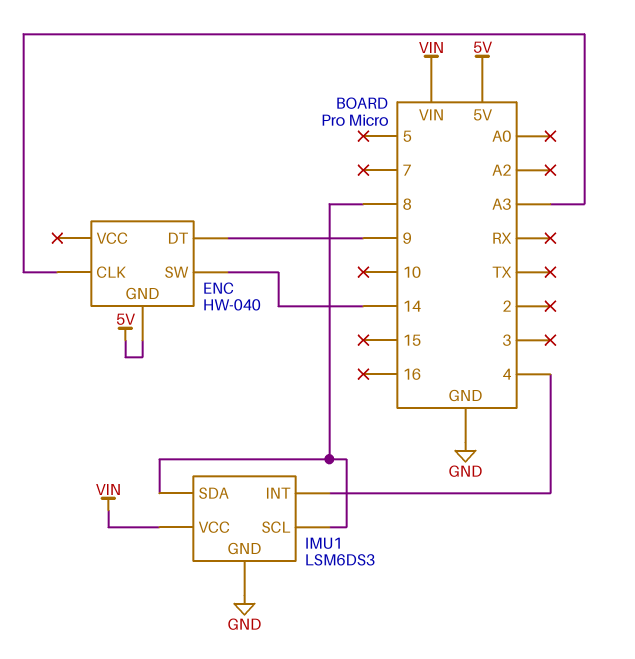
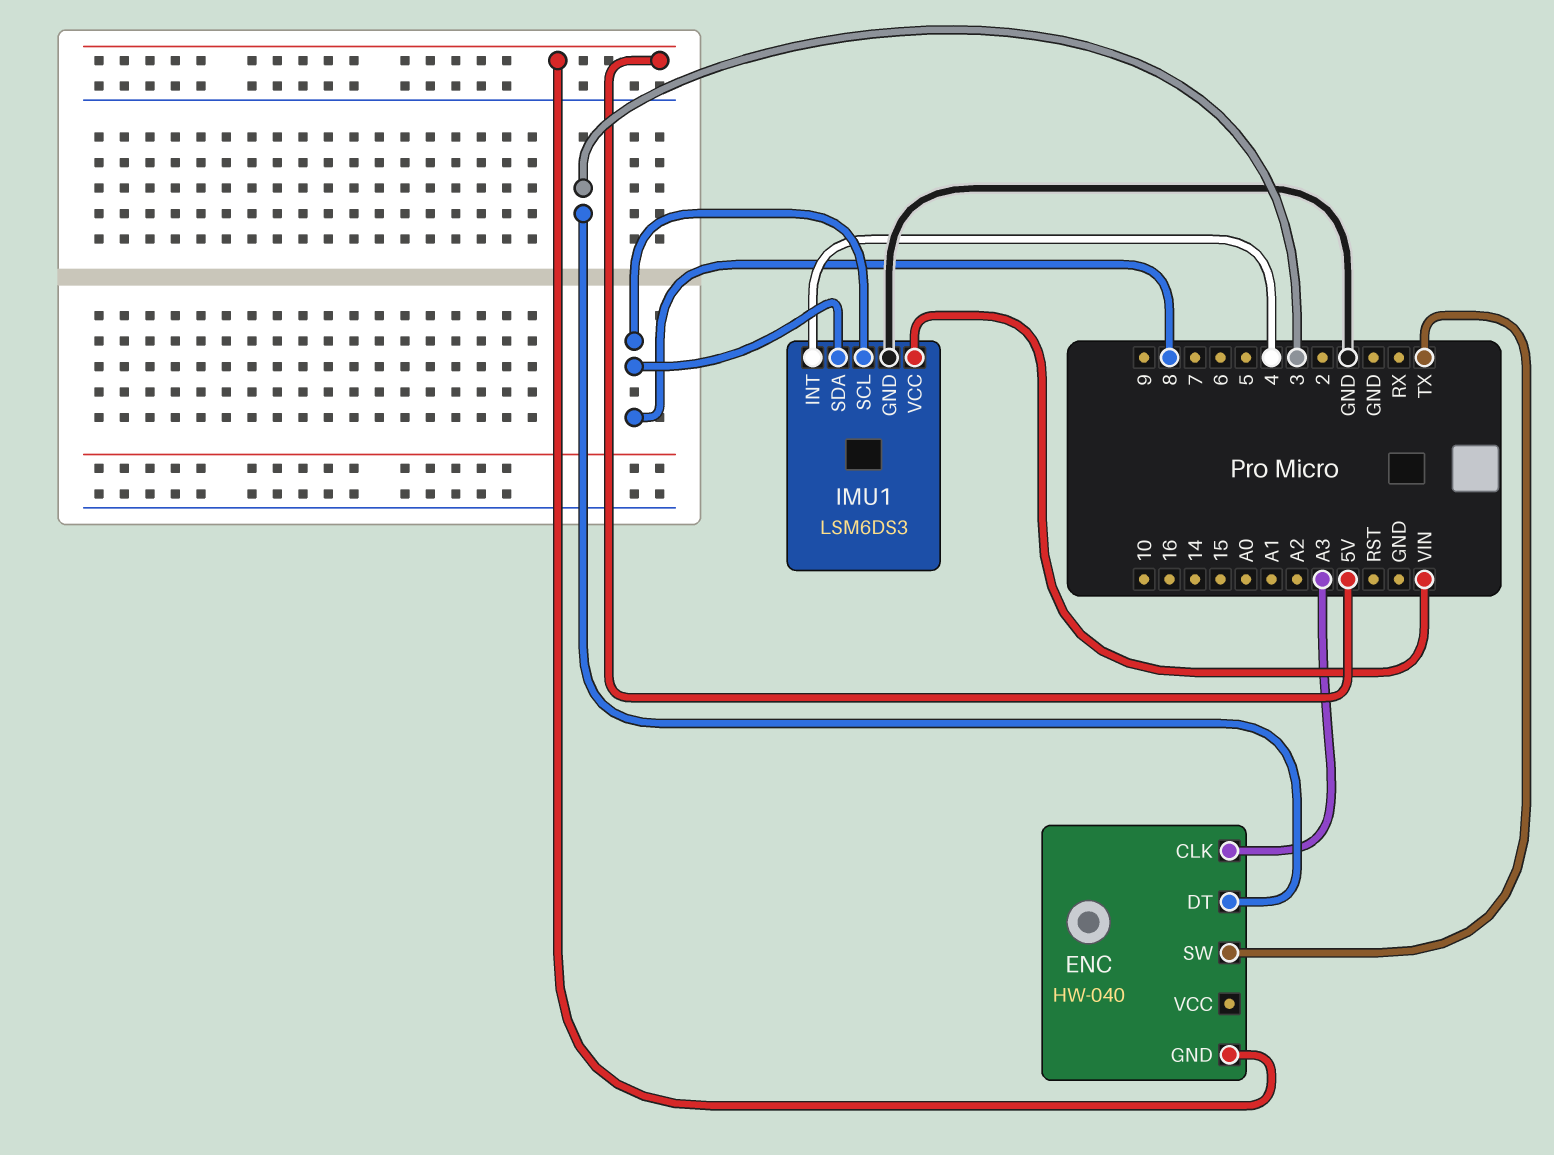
ENC pin DT: 9 -> 3
ENC pin SW: 14 -> TX

